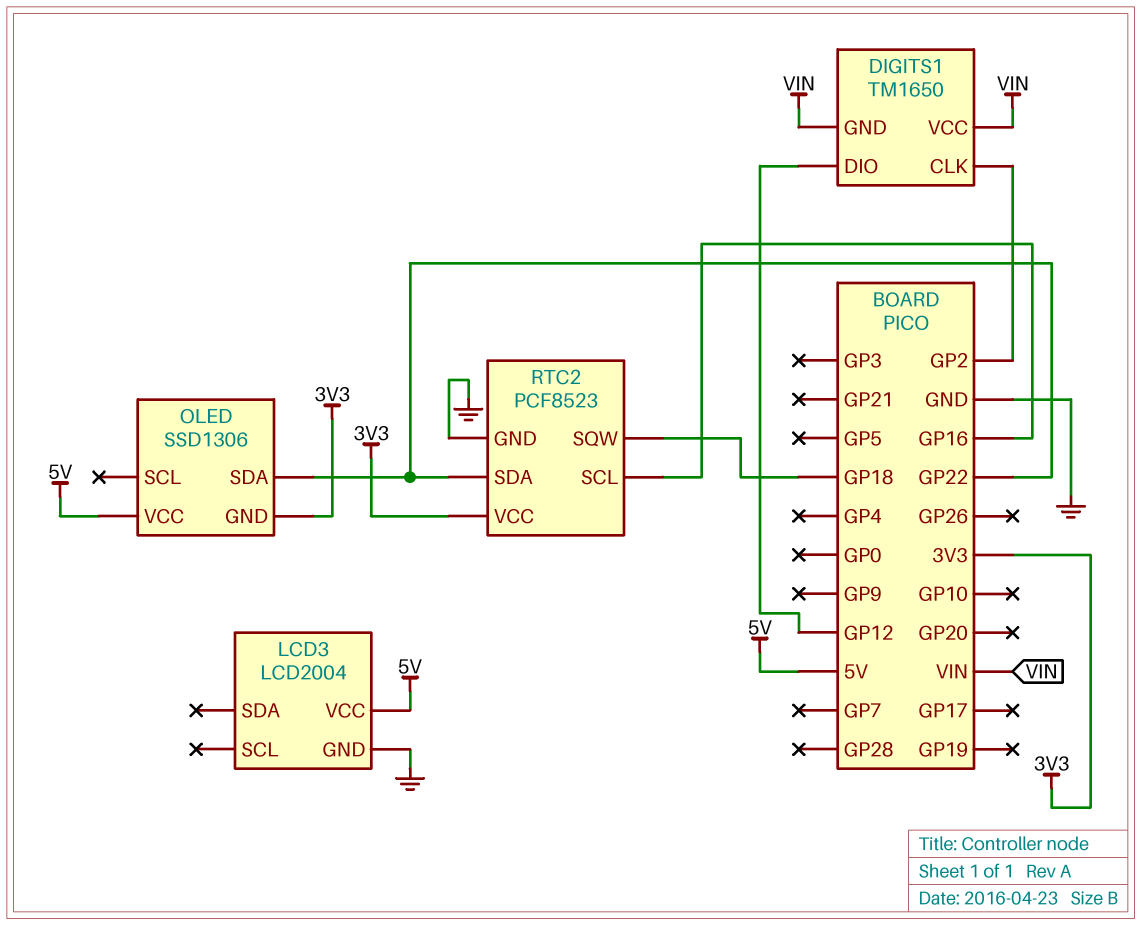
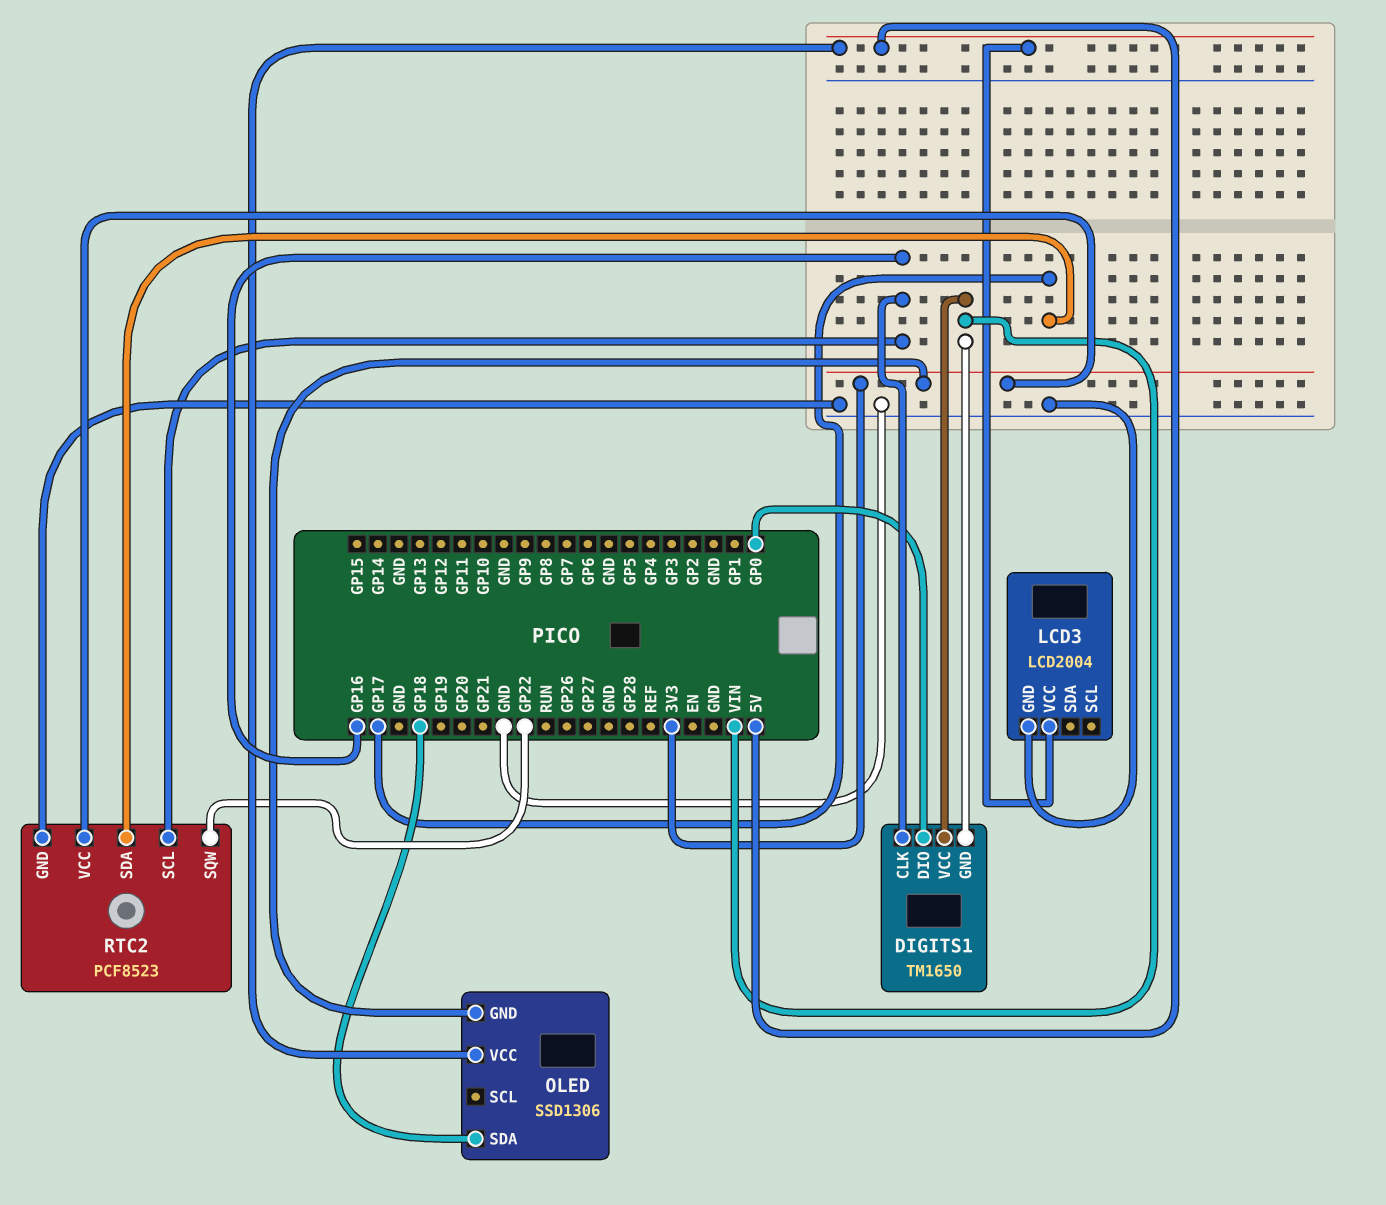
DIGITS1 pin CLK: GP2 -> GP16
DIGITS1 pin DIO: GP12 -> GP0
OLED pin SDA: GP22 -> GP18
RTC2 pin SDA: GP22 -> GP17
RTC2 pin SQW: GP18 -> GP22

